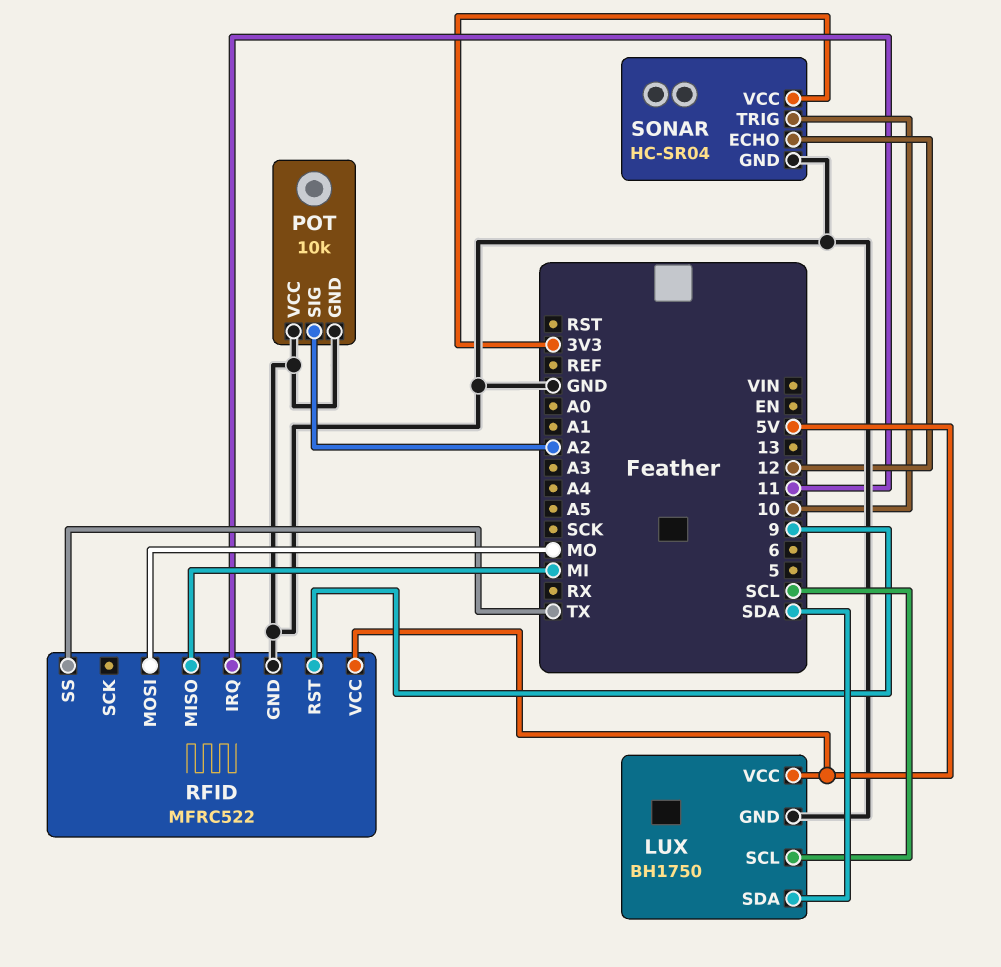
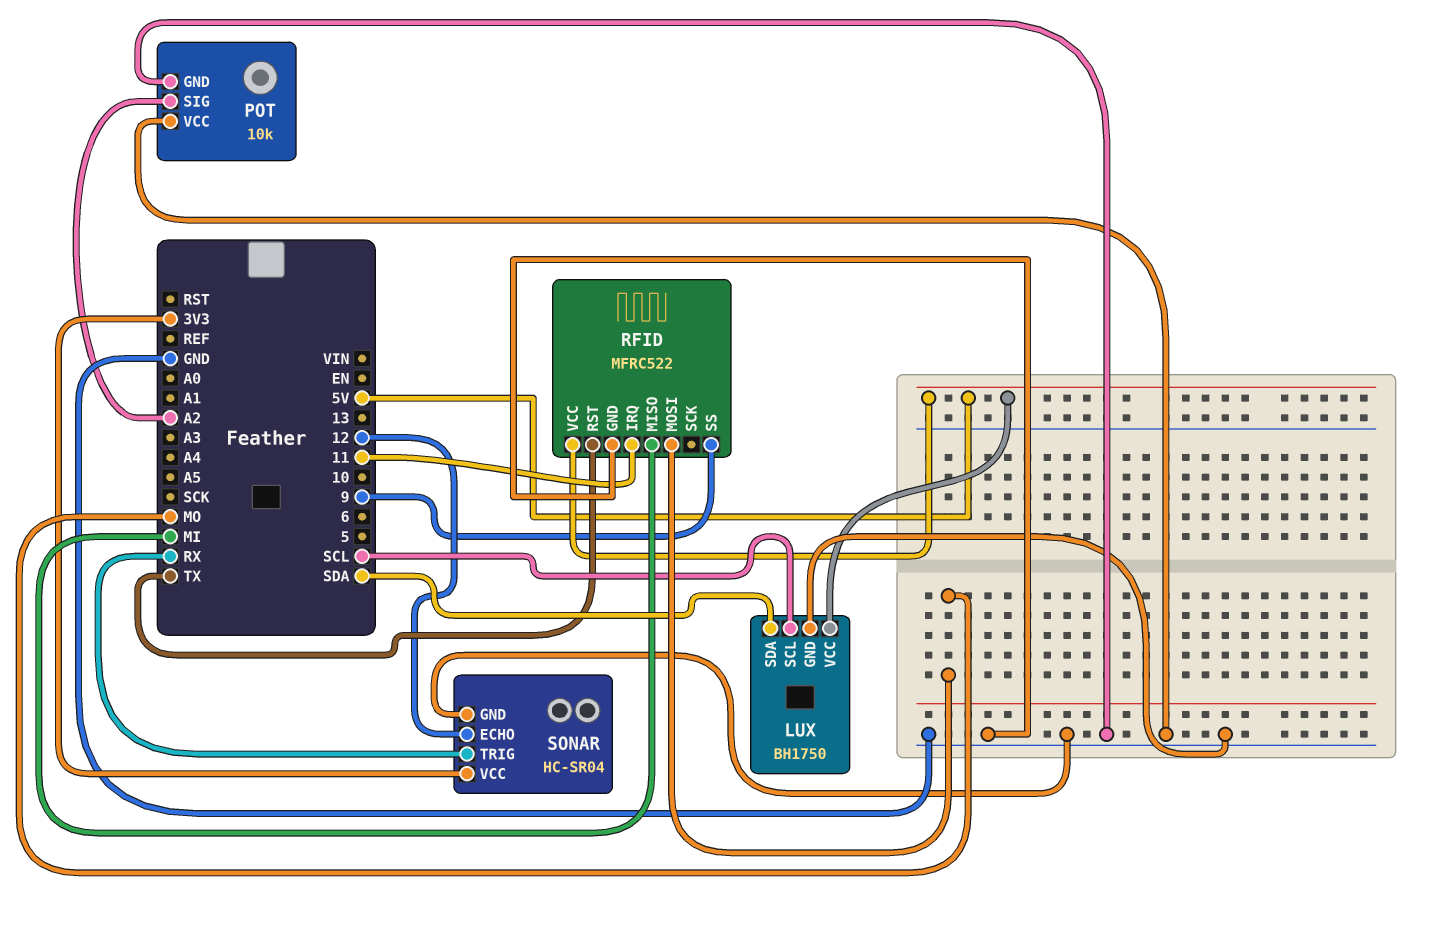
RFID pin RST: 9 -> TX
RFID pin SS: TX -> 9
SONAR pin TRIG: 10 -> RX

